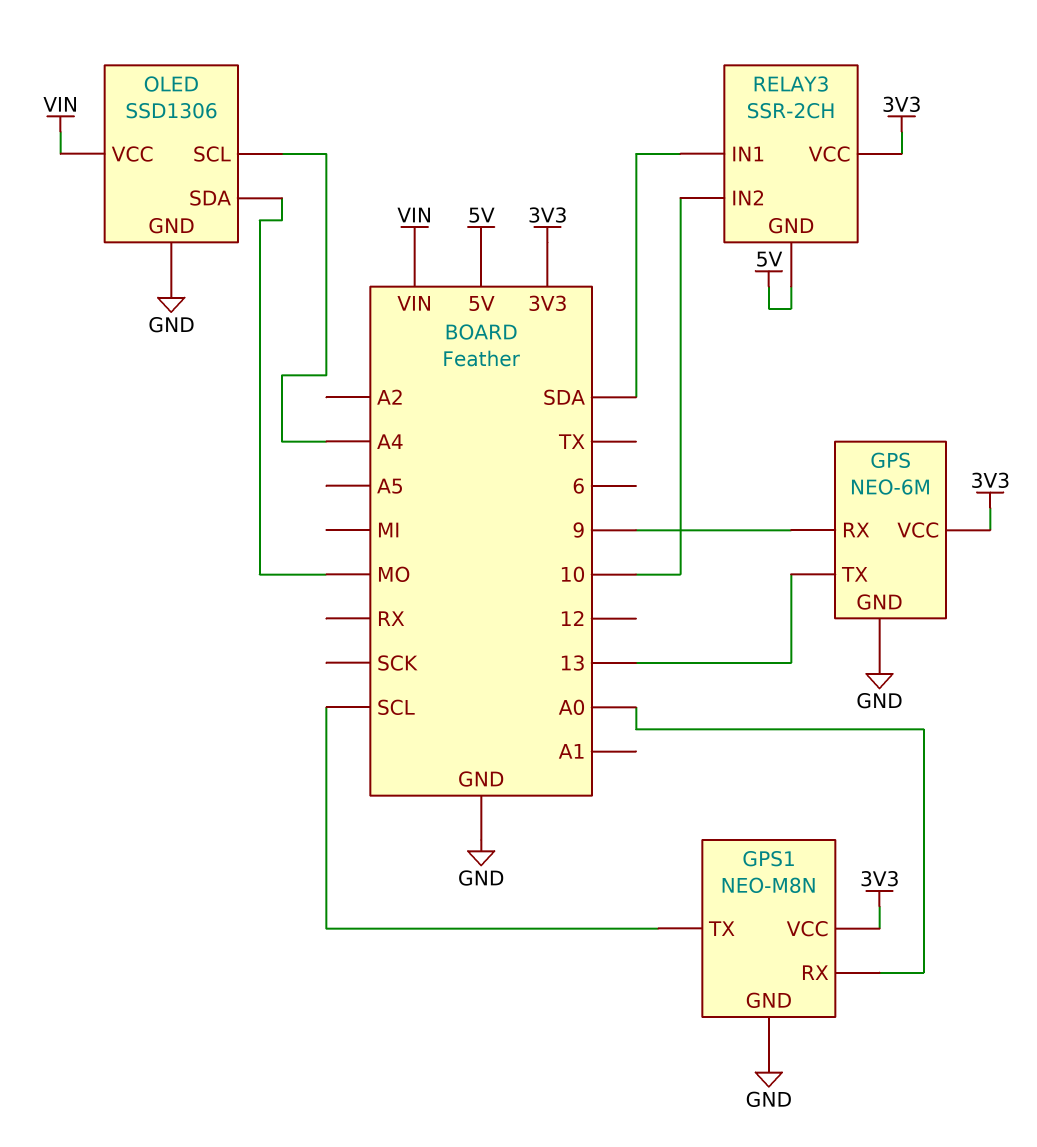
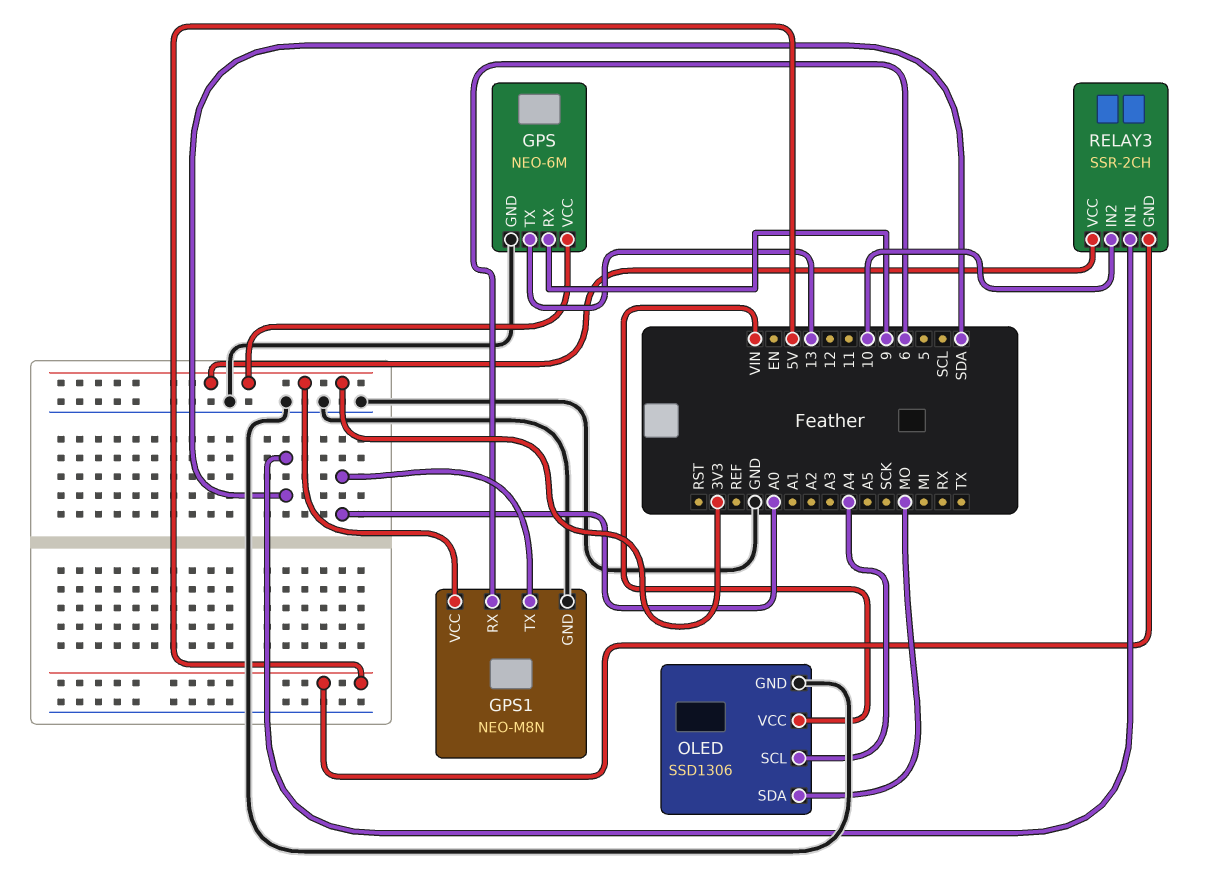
GPS1 pin RX: A0 -> 6
GPS1 pin TX: SCL -> A0

